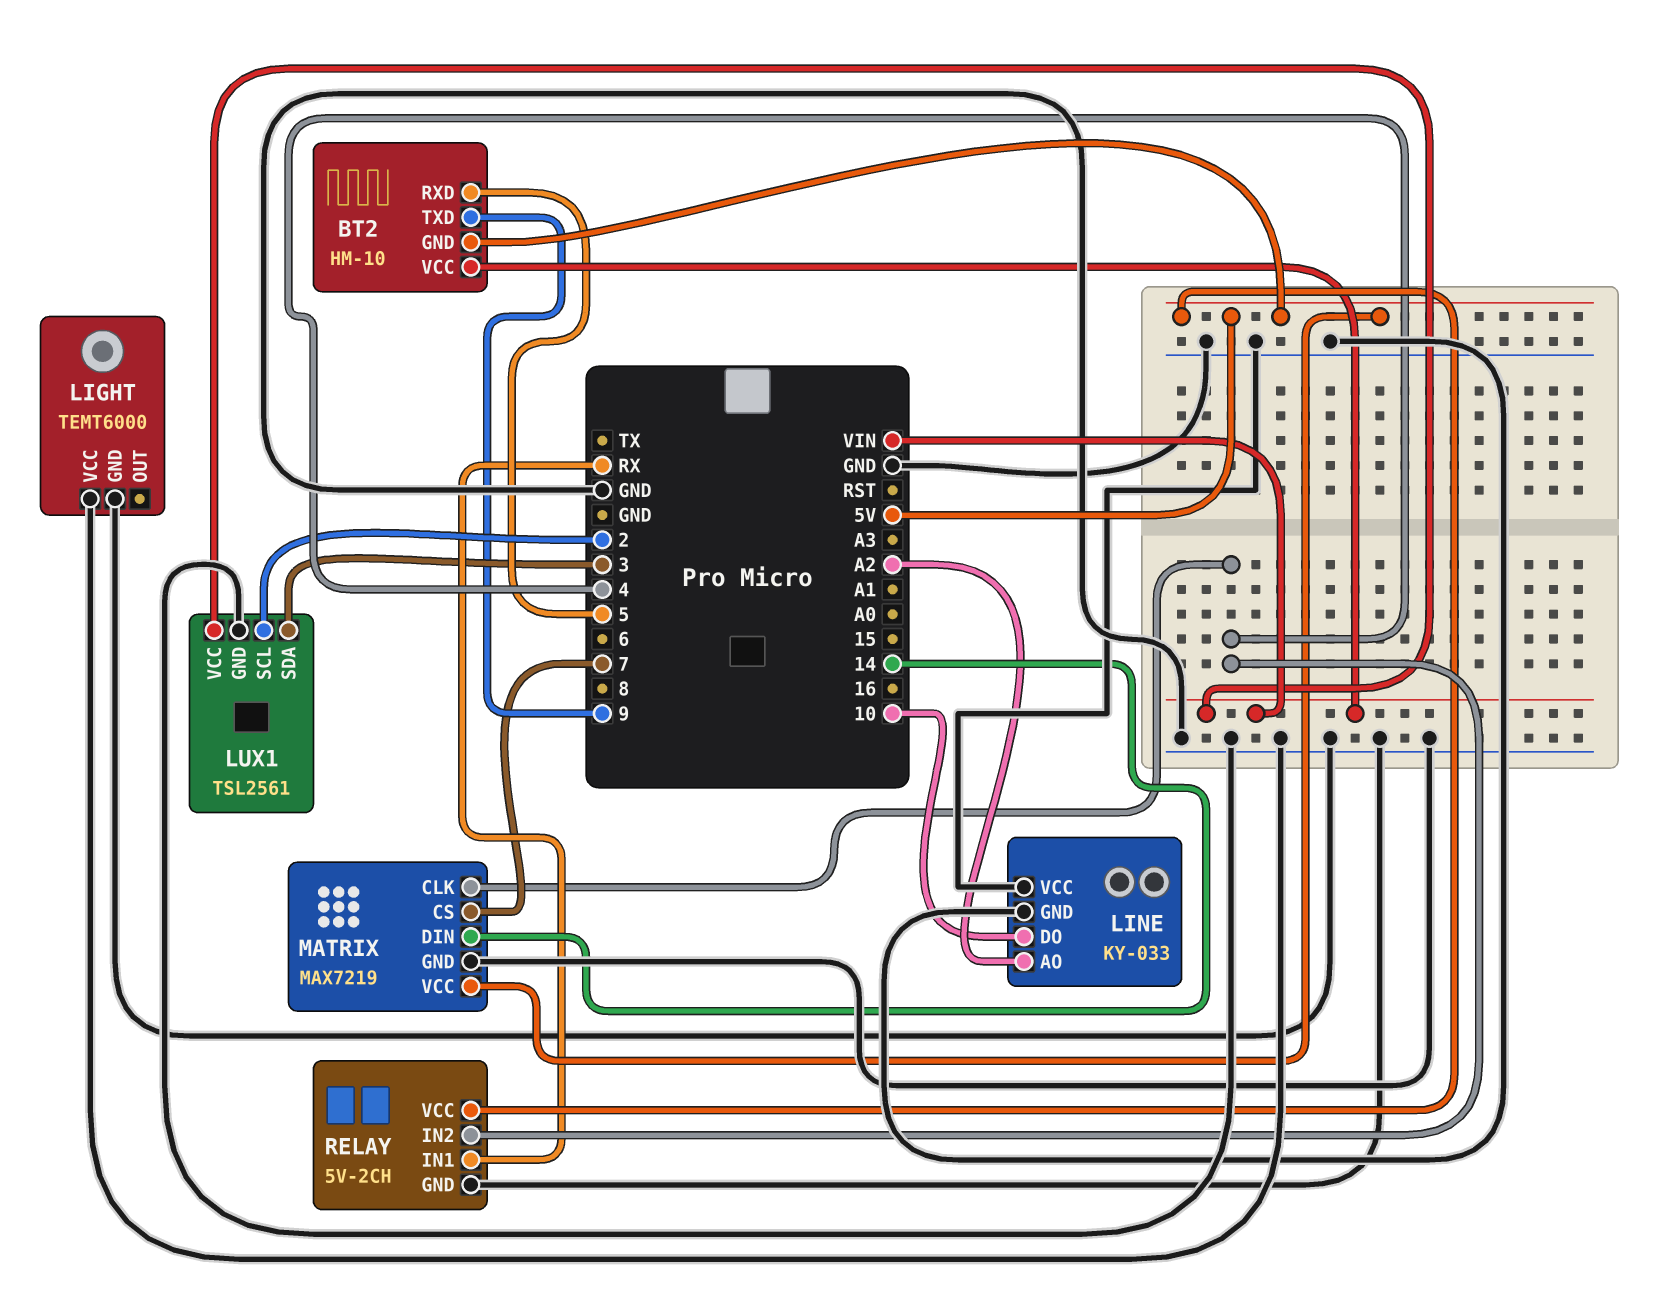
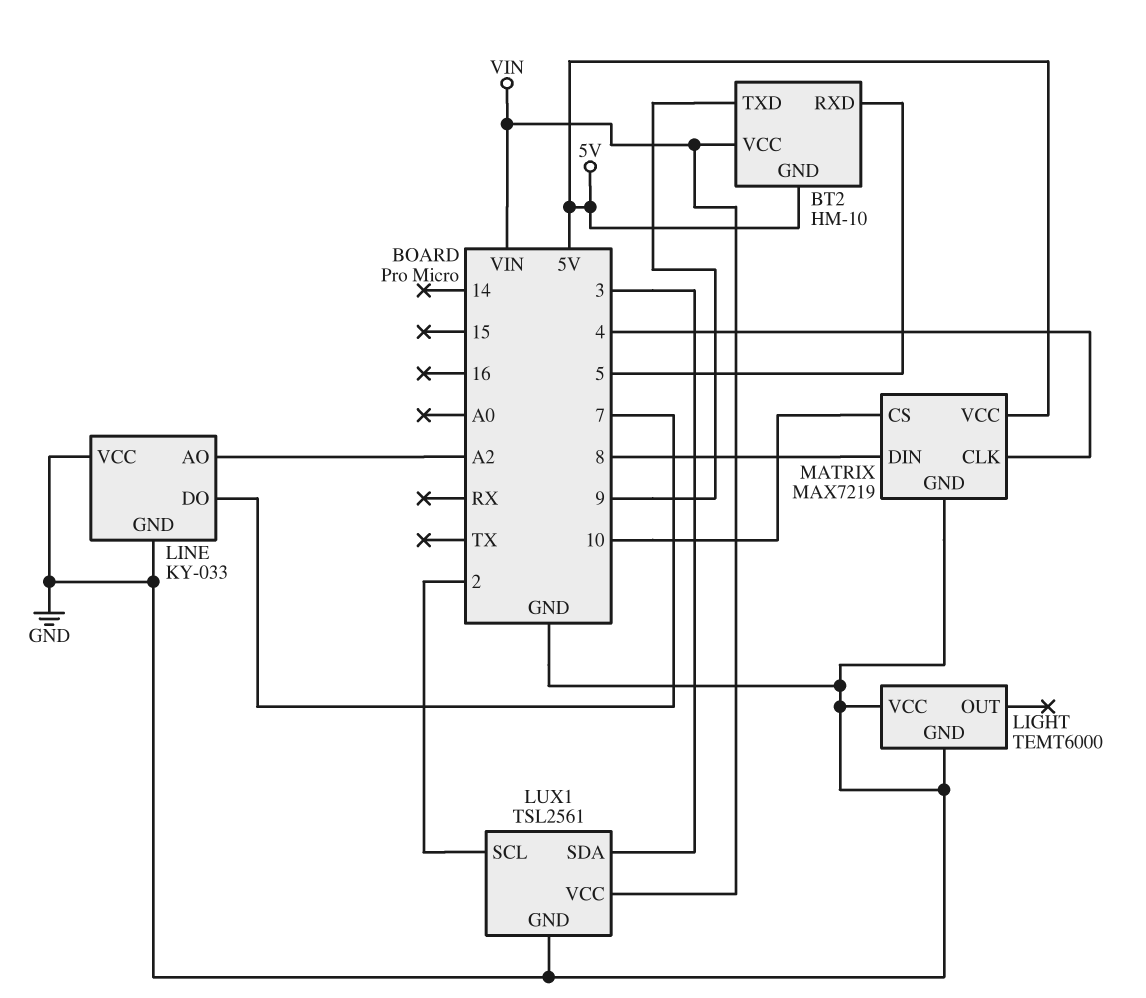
LINE pin DO: 10 -> 7
MATRIX pin CS: 7 -> 10
MATRIX pin DIN: 14 -> 8
RELAY: 5V-2CH -> none
RELAY pin GND: GND -> none
RELAY pin IN1: RX -> none
RELAY pin IN2: 4 -> none
RELAY pin VCC: 5V -> none

